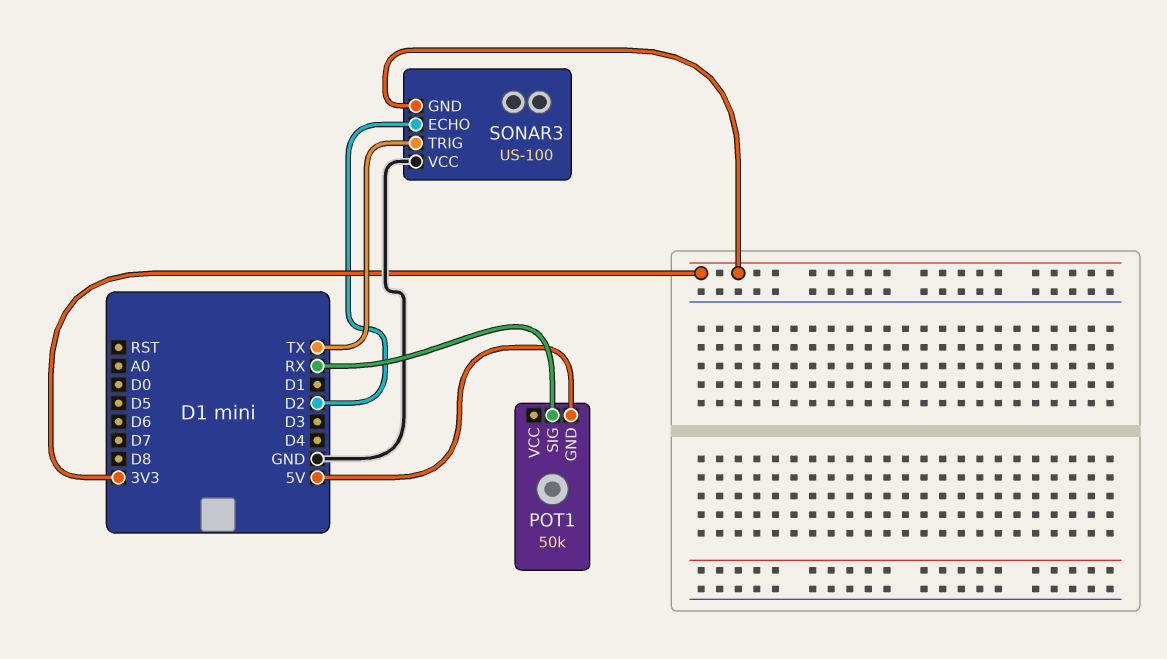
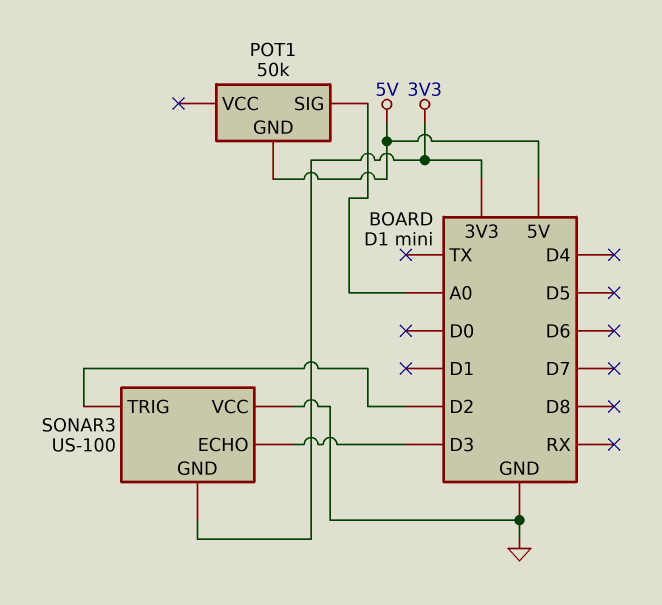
POT1 pin SIG: RX -> A0
SONAR3 pin ECHO: D2 -> D3
SONAR3 pin TRIG: TX -> D2

